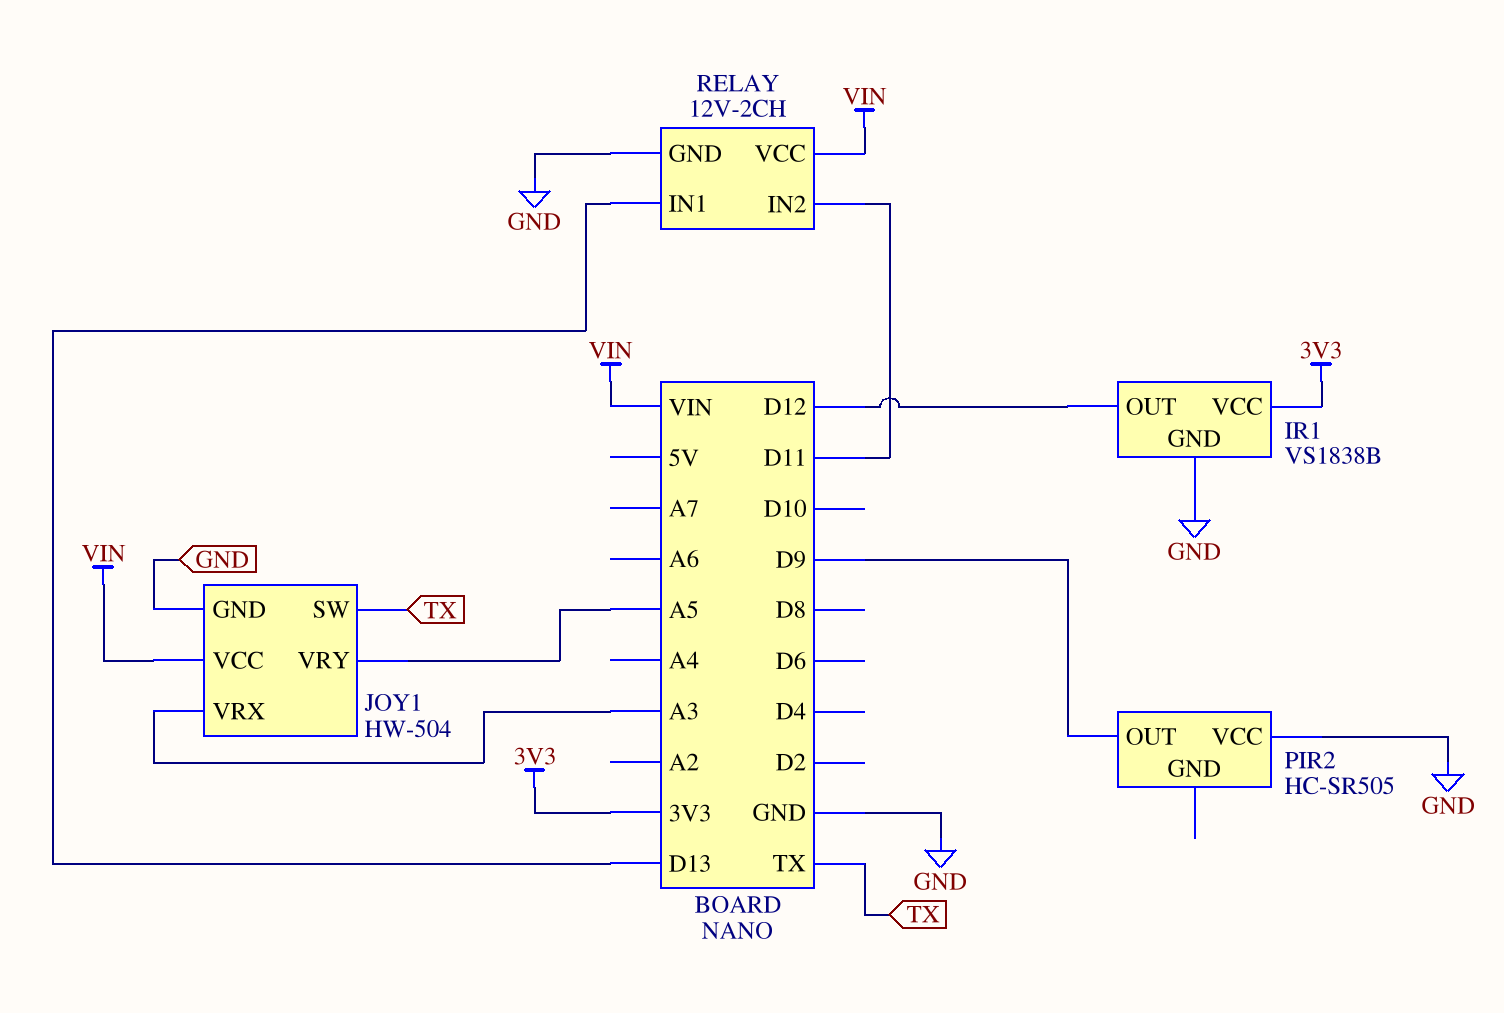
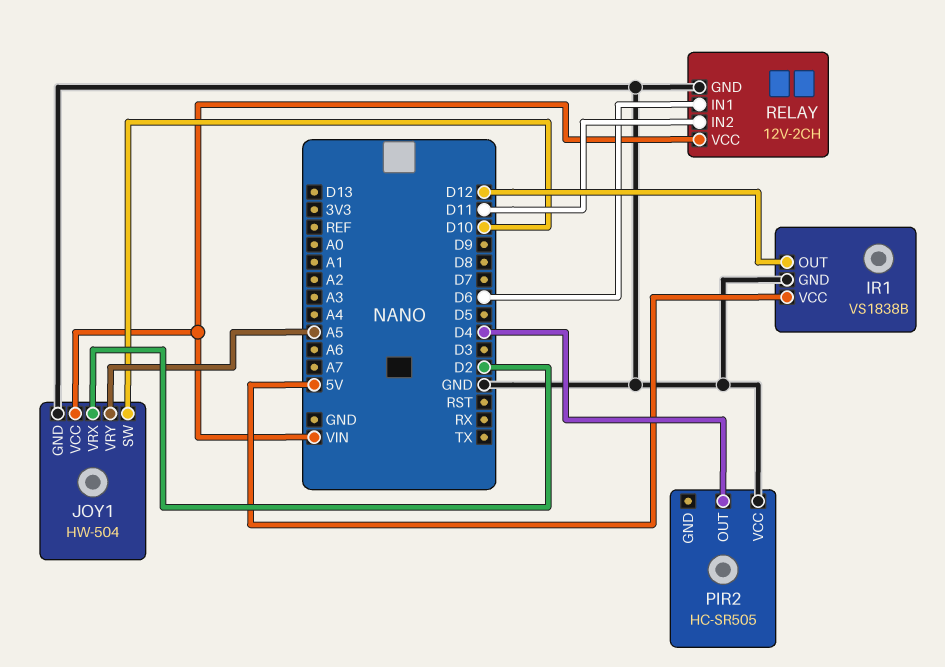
IR1 pin VCC: 3V3 -> 5V
JOY1 pin SW: TX -> D10
JOY1 pin VRX: A3 -> D2
PIR2 pin OUT: D9 -> D4
RELAY pin IN1: D13 -> D6

